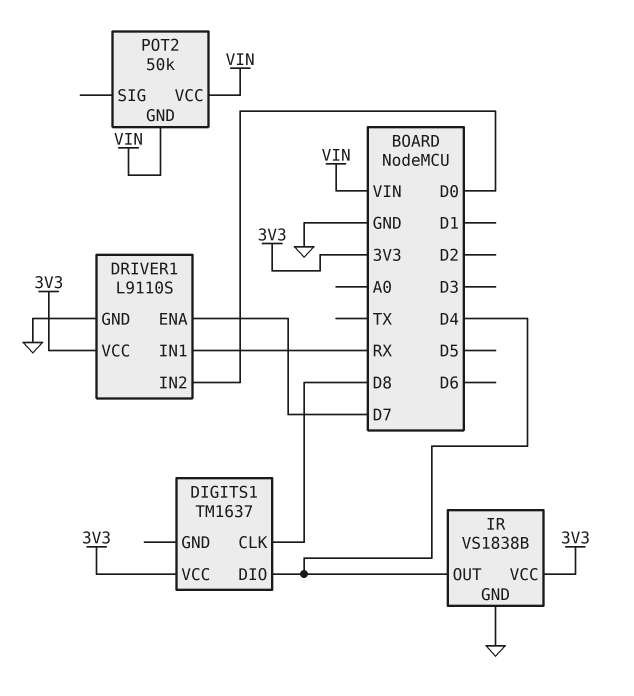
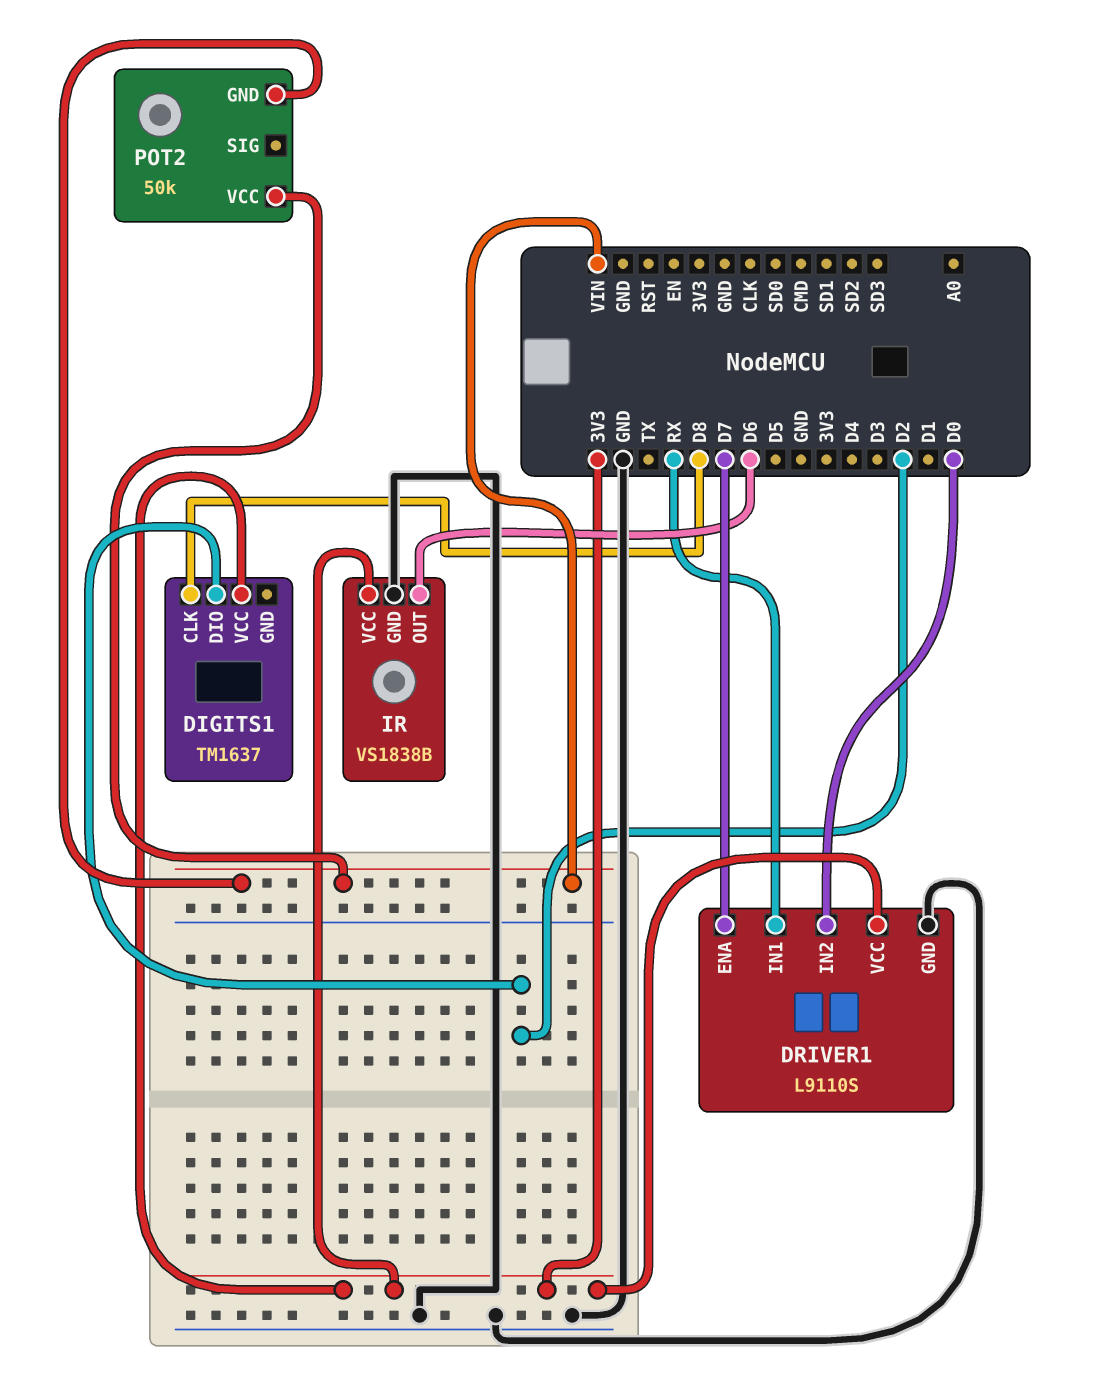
DIGITS1 pin DIO: D4 -> D2
IR pin OUT: D4 -> D6

